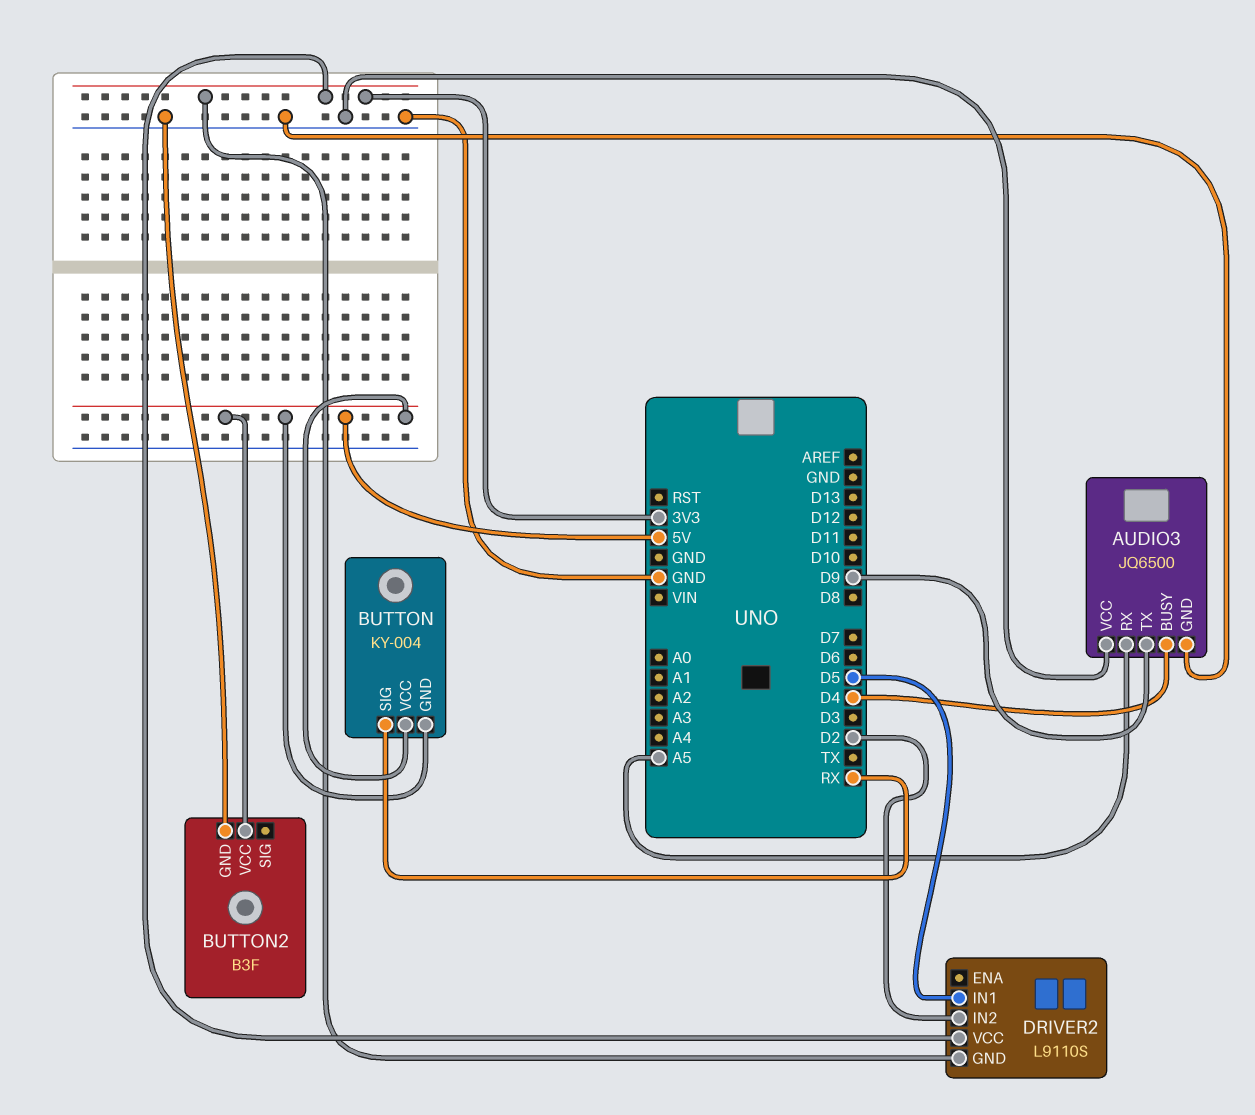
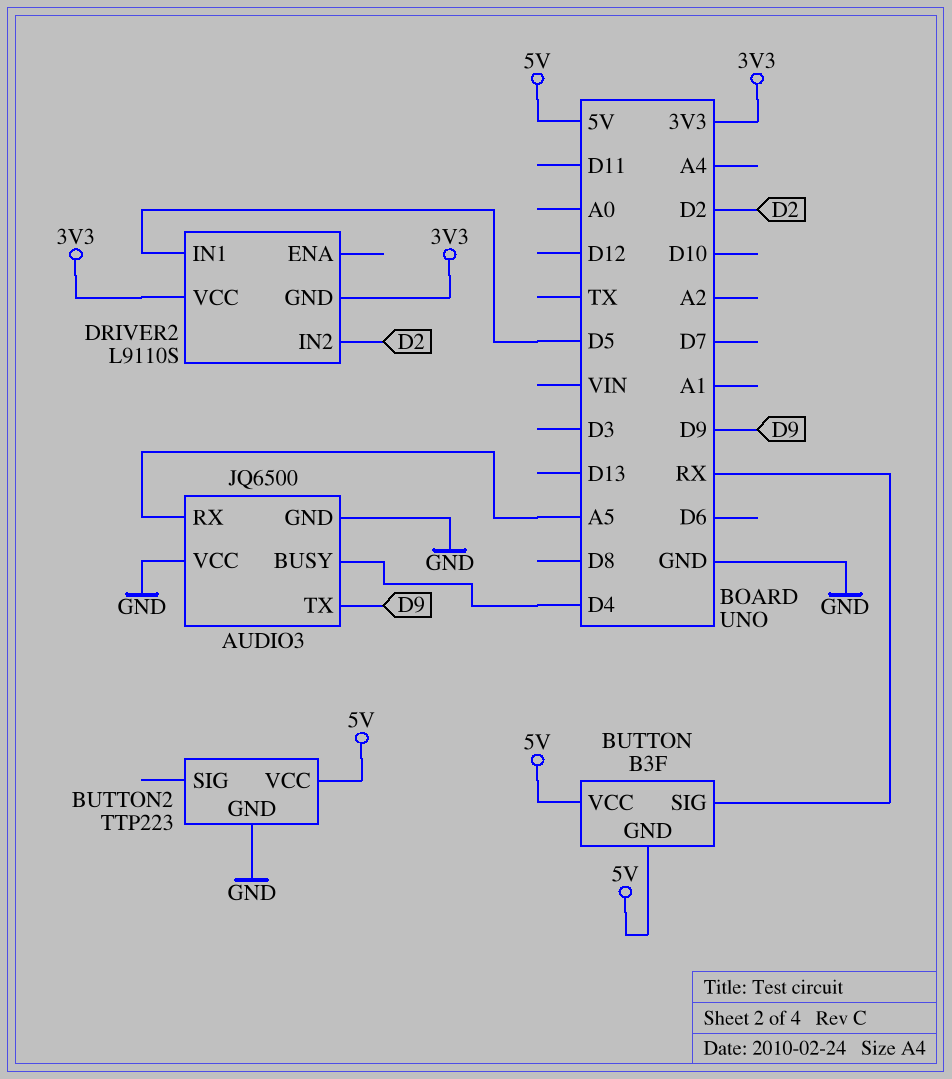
BUTTON: KY-004 -> B3F
BUTTON2: B3F -> TTP223

